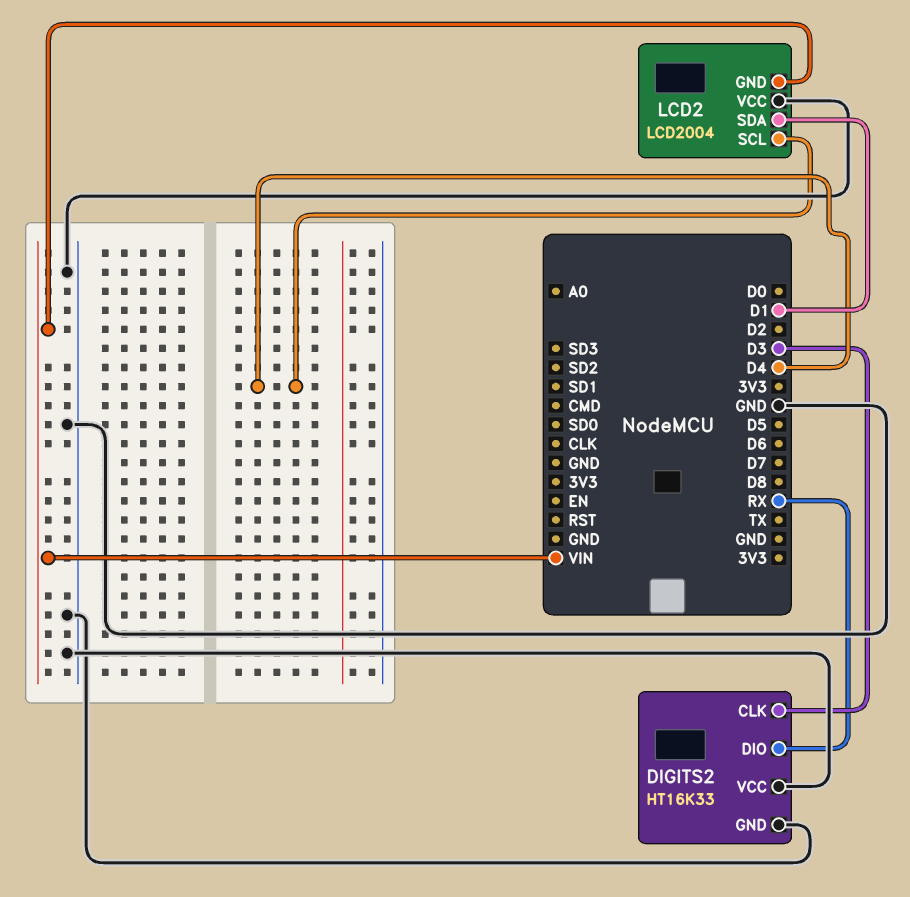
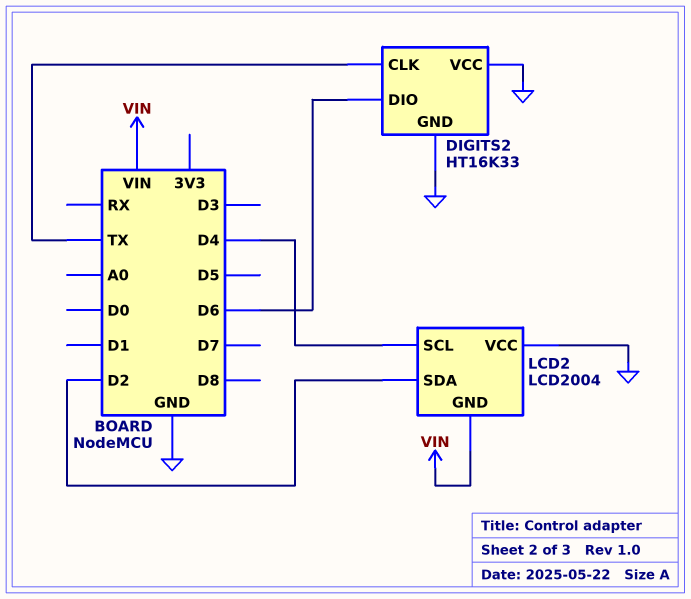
DIGITS2 pin CLK: D3 -> TX
DIGITS2 pin DIO: RX -> D6
LCD2 pin SDA: D1 -> D2

